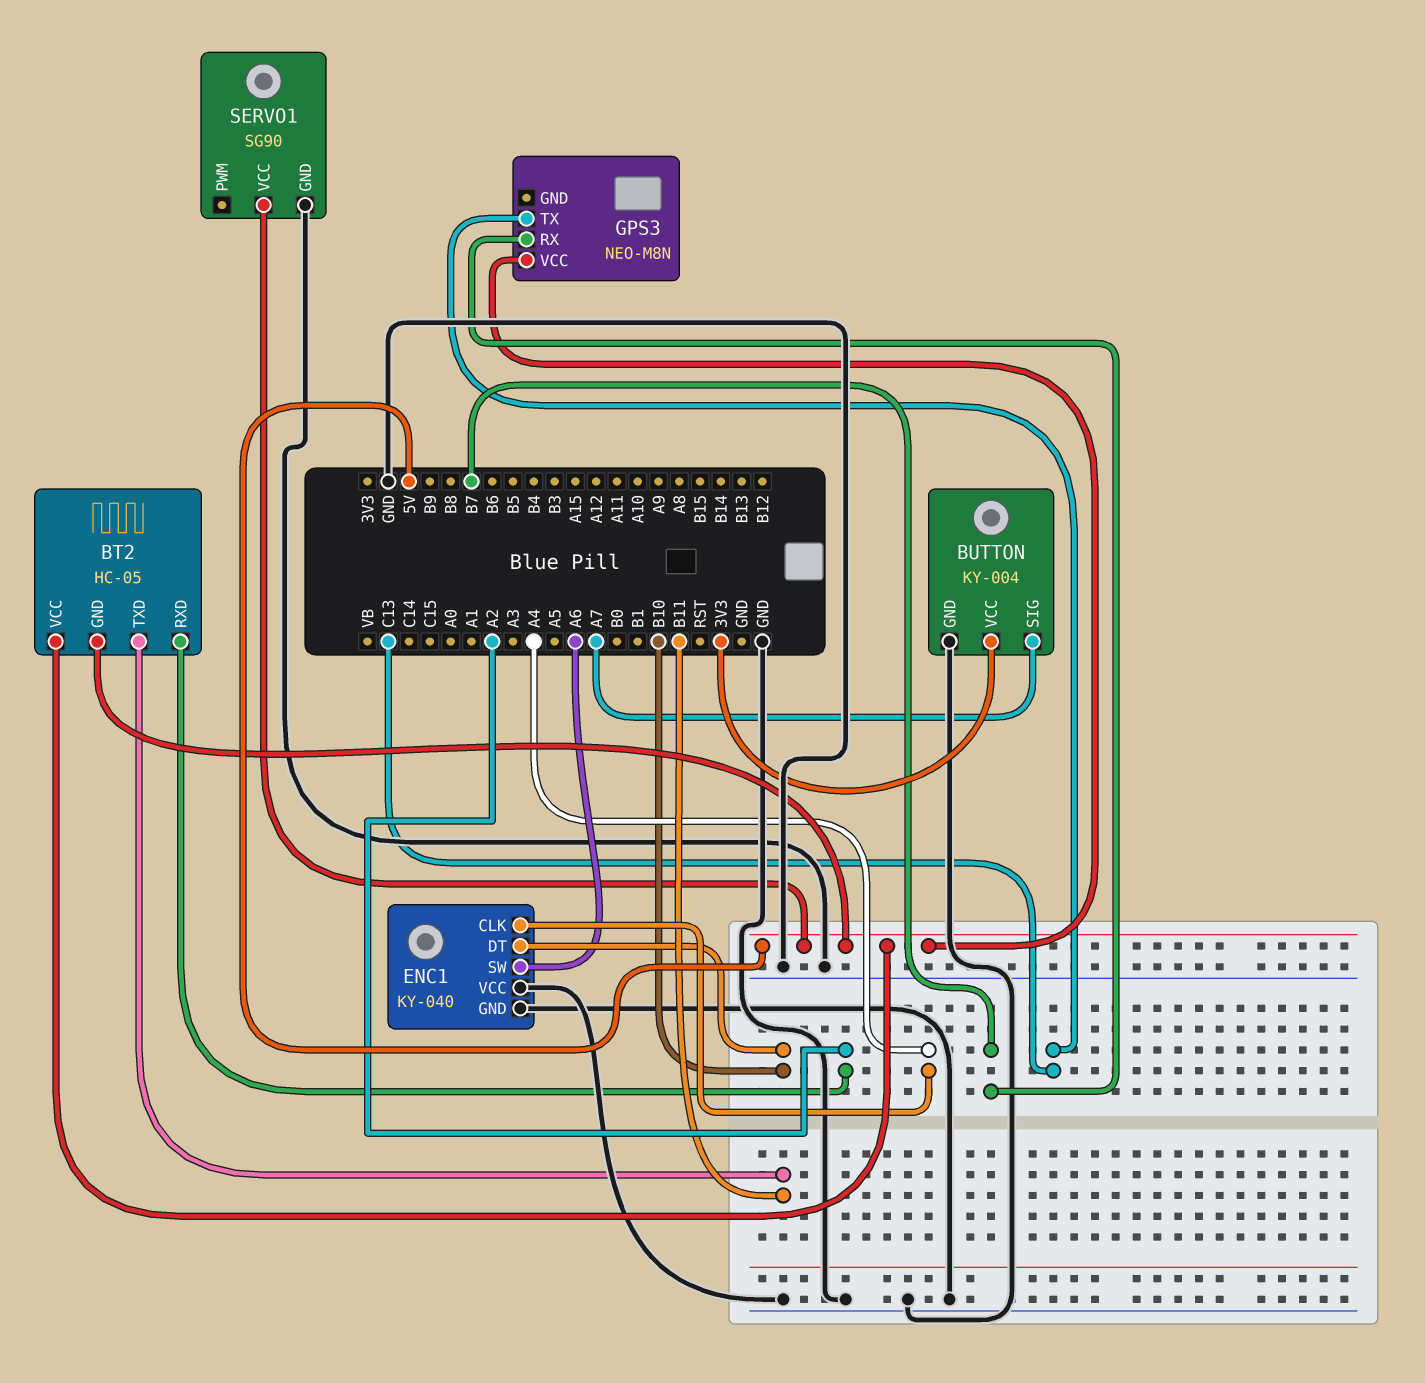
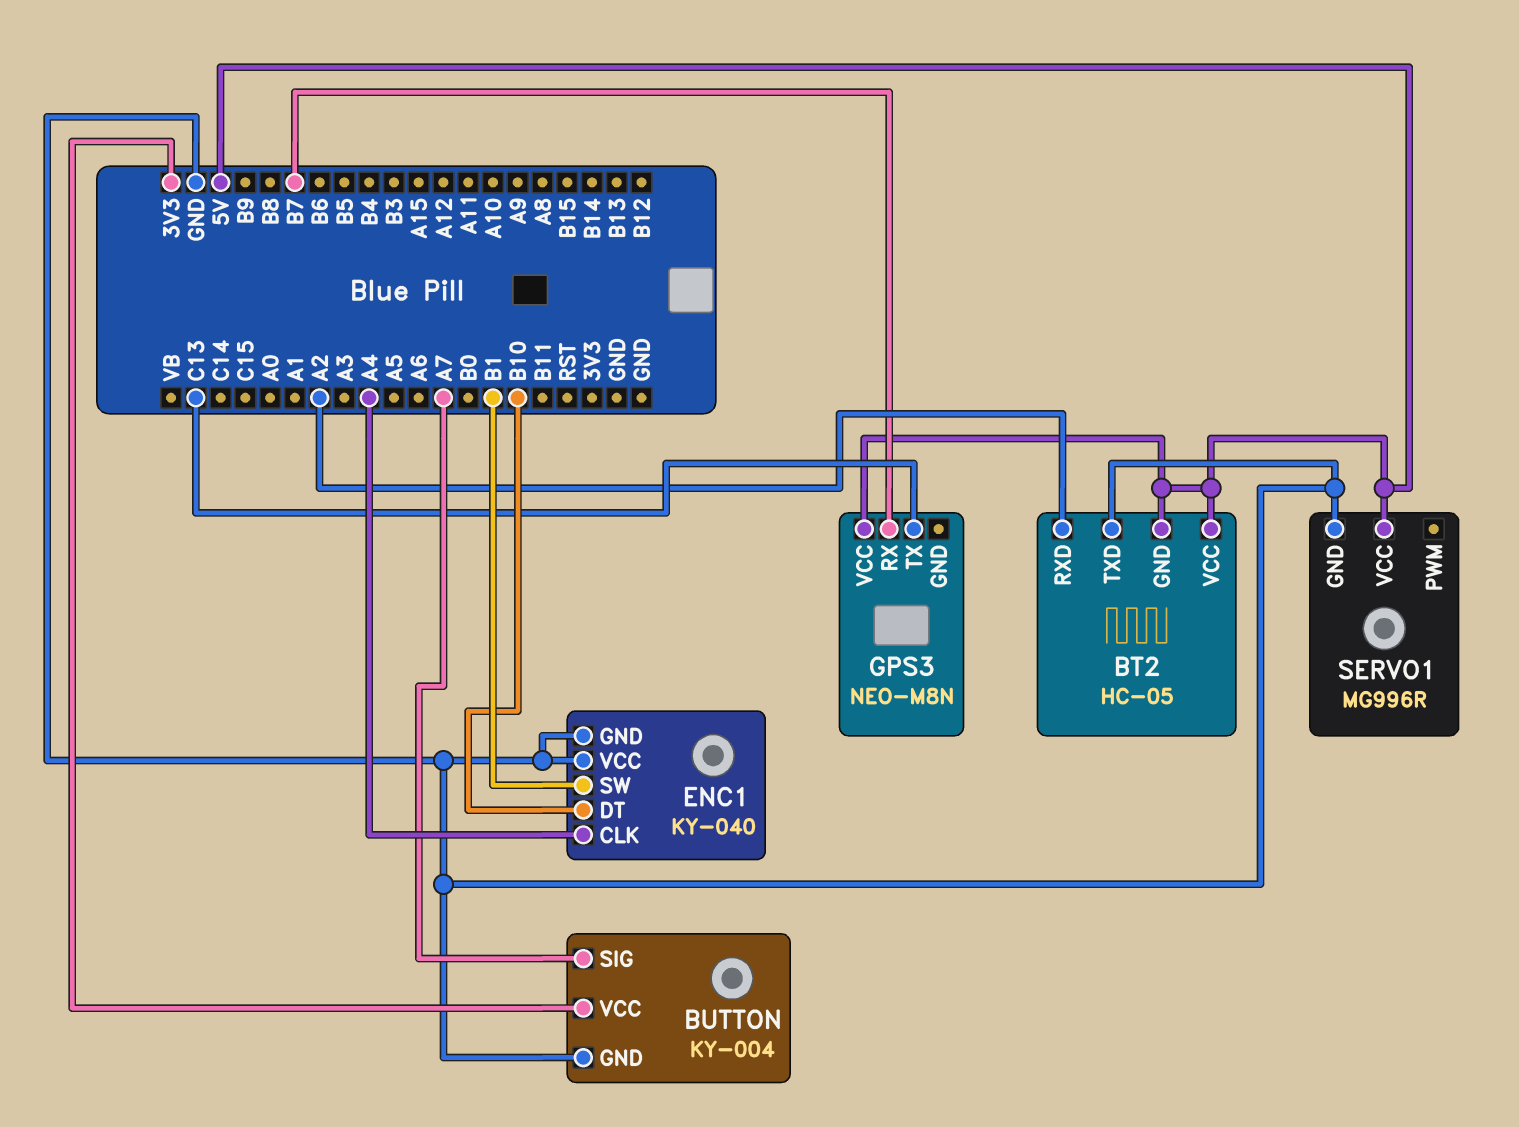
BT2 pin TXD: B11 -> GND
ENC1 pin SW: A6 -> B1
SERVO1: SG90 -> MG996R

